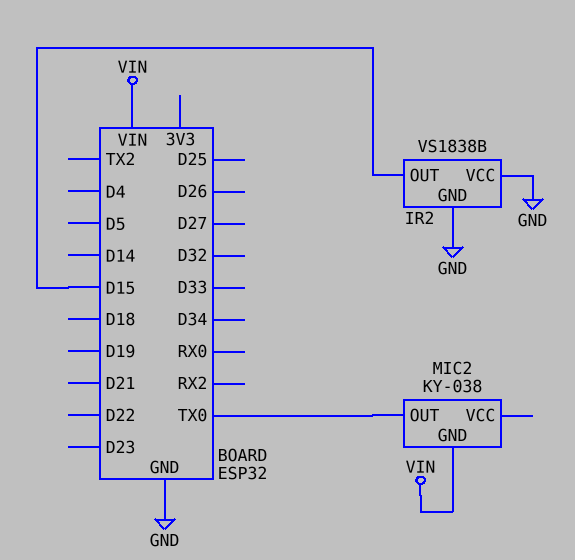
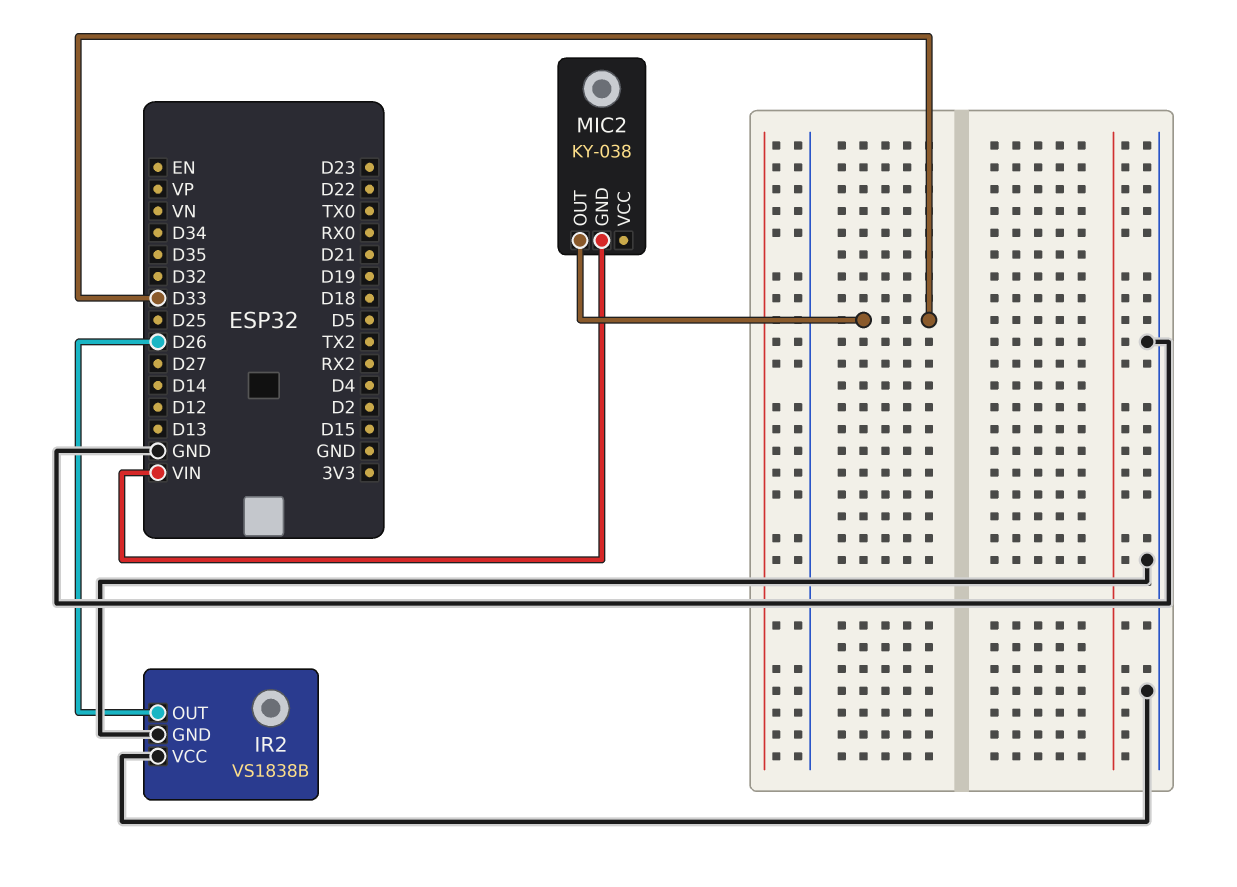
IR2 pin OUT: D15 -> D26
MIC2 pin OUT: TX0 -> D33

